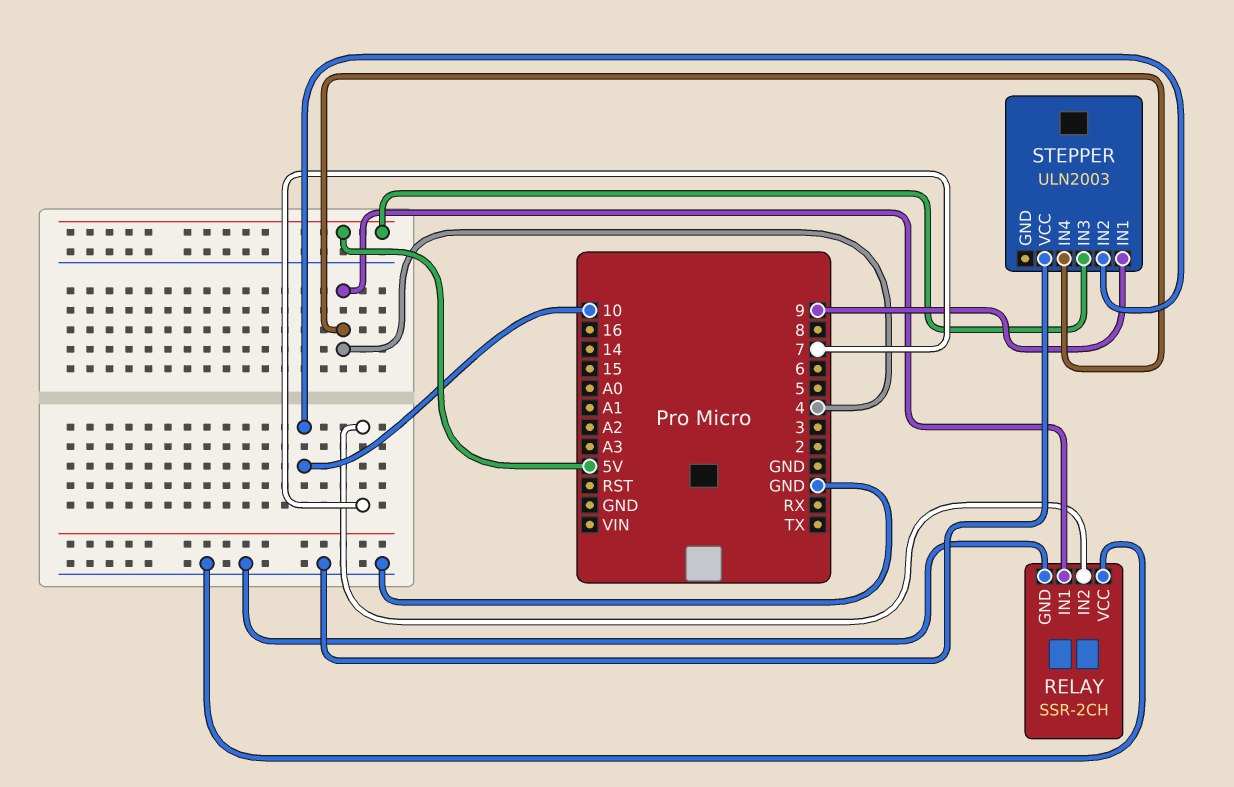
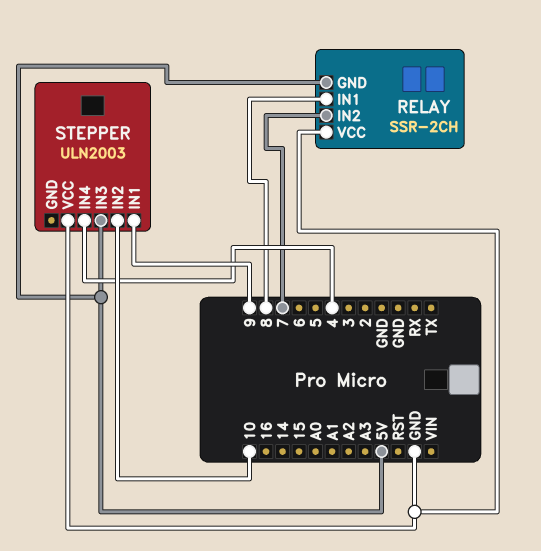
RELAY pin GND: GND -> 5V
RELAY pin IN1: 4 -> 8

